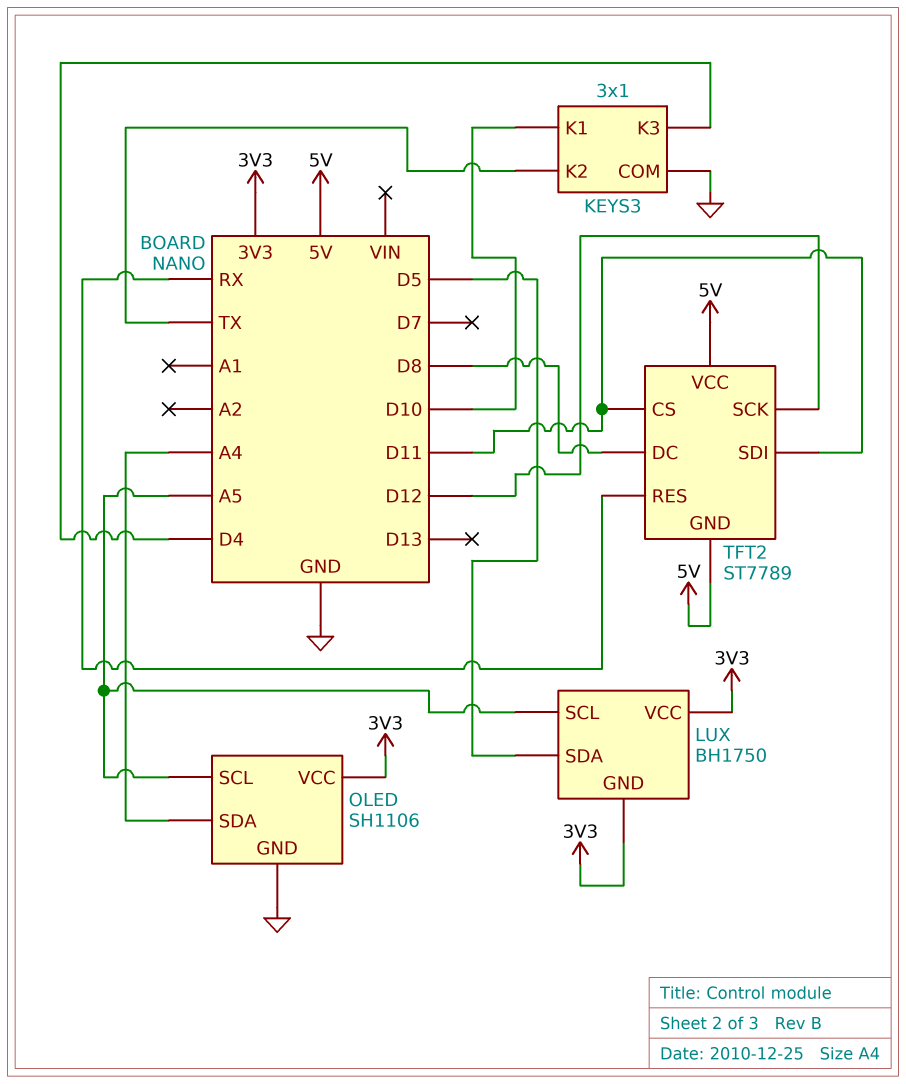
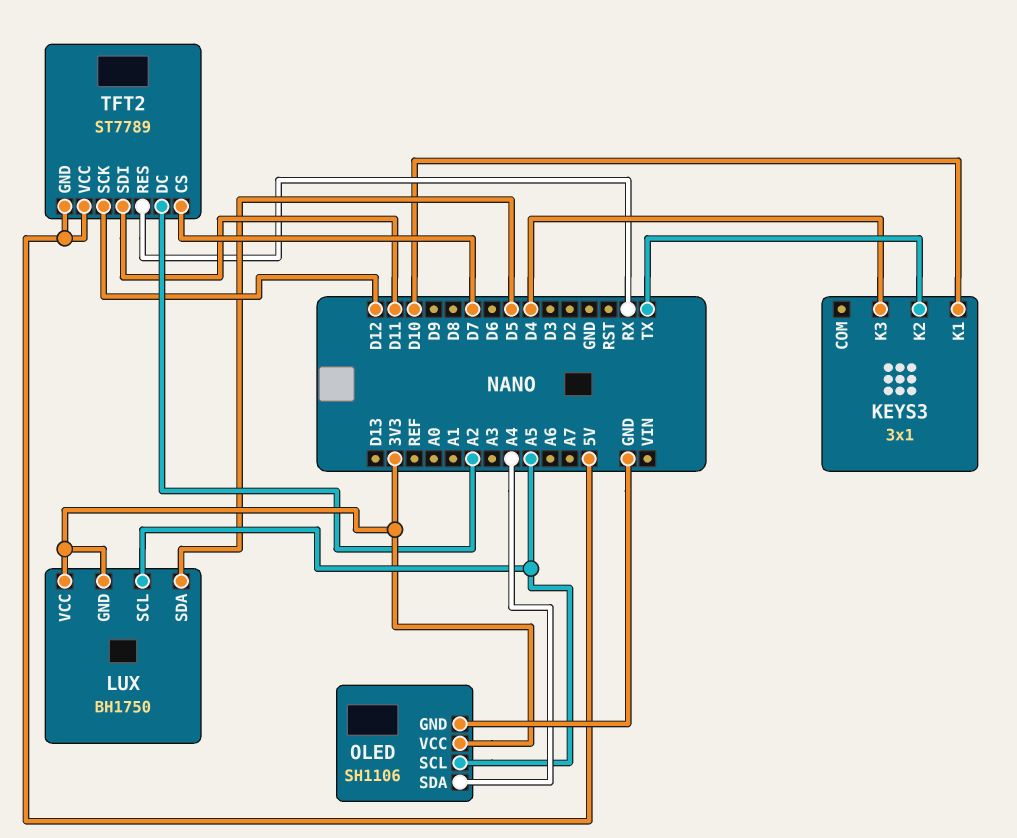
KEYS3 pin COM: GND -> none
TFT2 pin CS: D11 -> D7
TFT2 pin DC: D8 -> A2

